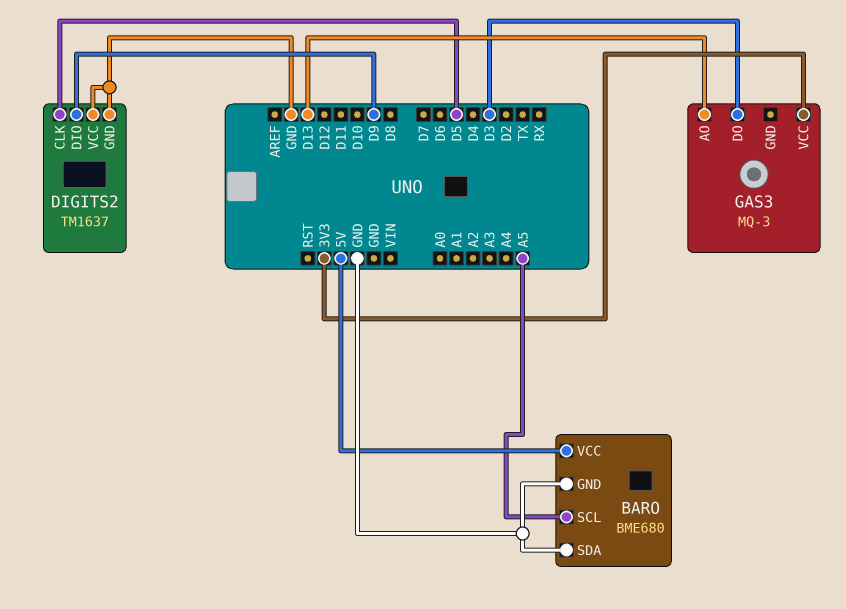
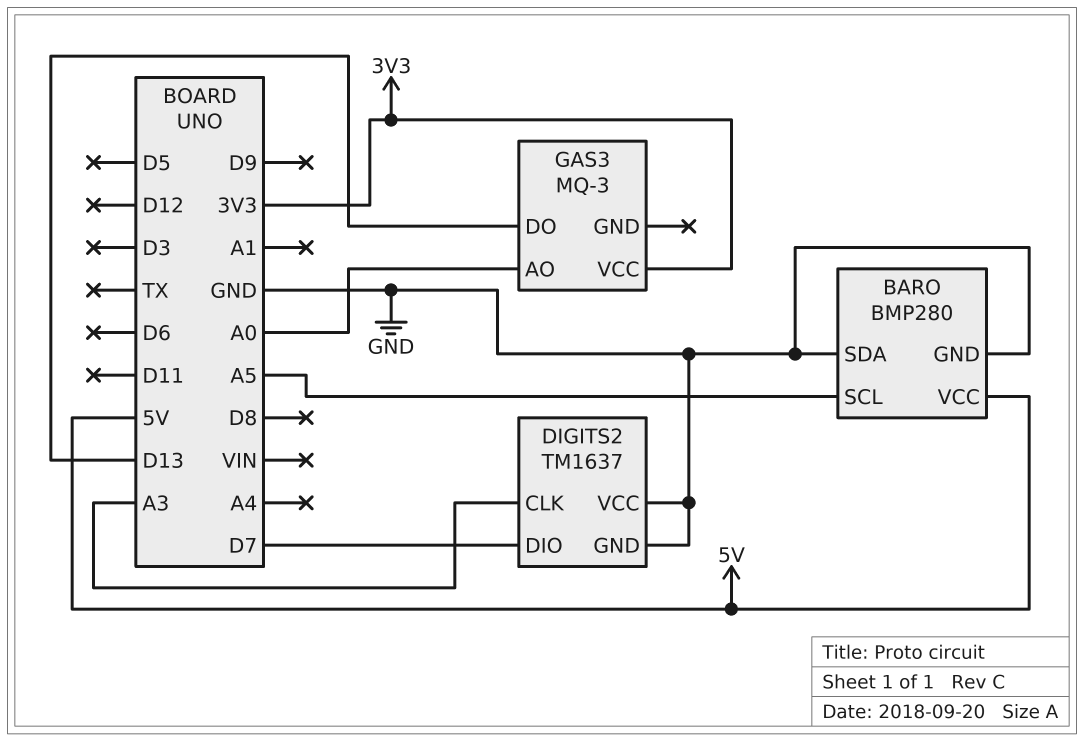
BARO: BME680 -> BMP280
DIGITS2 pin CLK: D5 -> A3
DIGITS2 pin DIO: D9 -> D7
GAS3 pin AO: D13 -> A0
GAS3 pin DO: D3 -> D13

